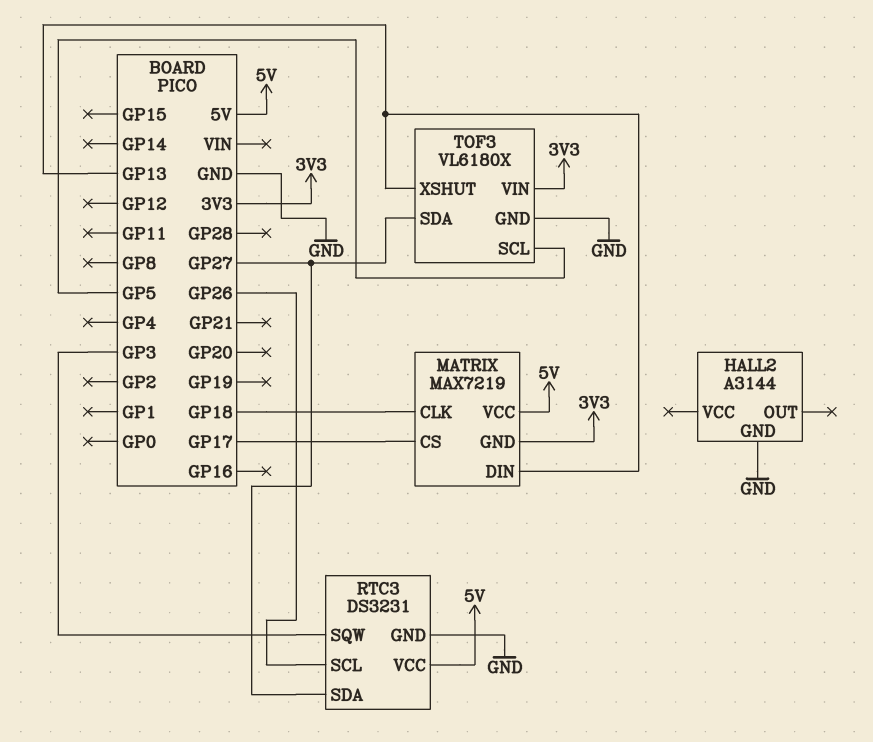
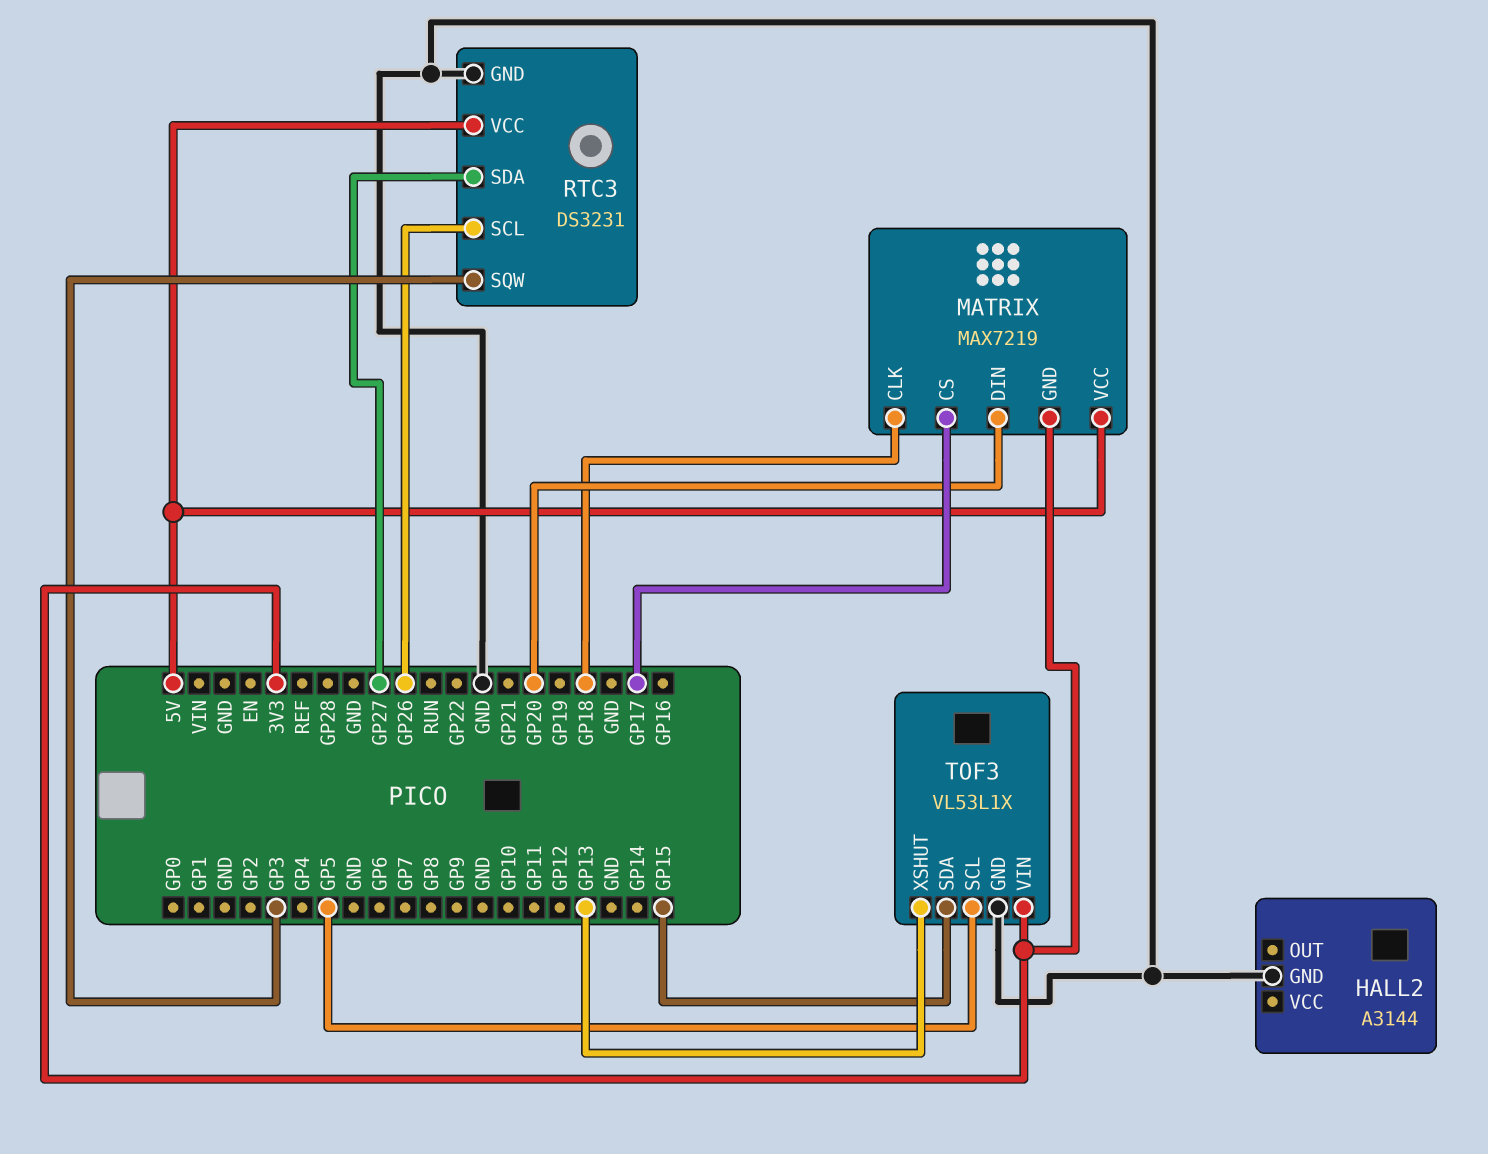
MATRIX pin DIN: GP13 -> GP20
TOF3: VL6180X -> VL53L1X
TOF3 pin SDA: GP27 -> GP15

